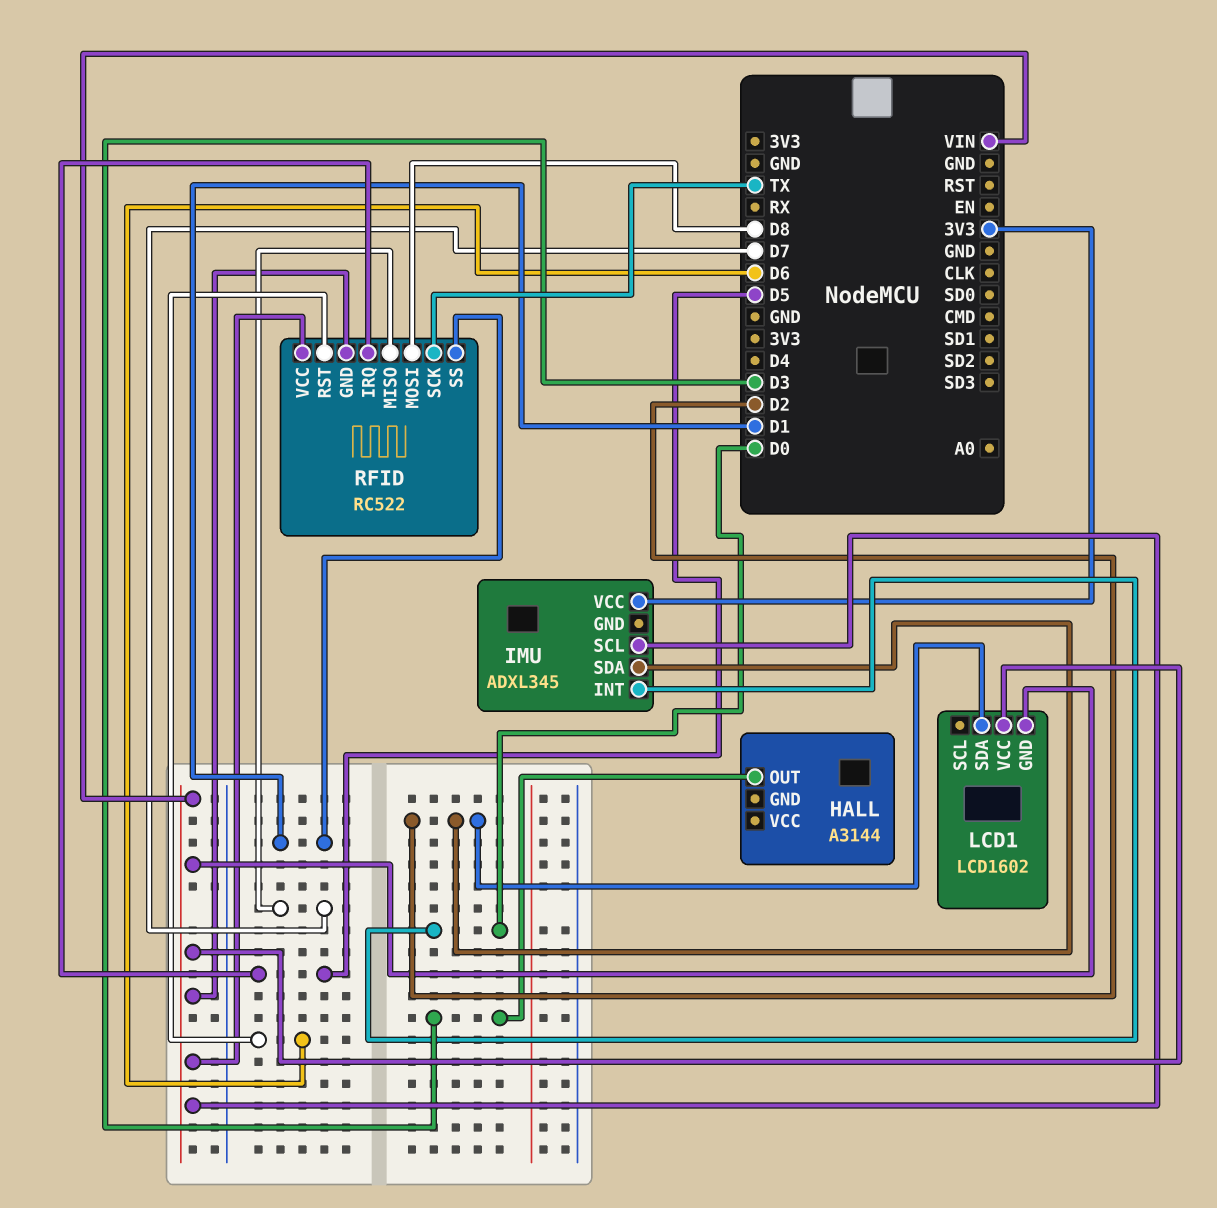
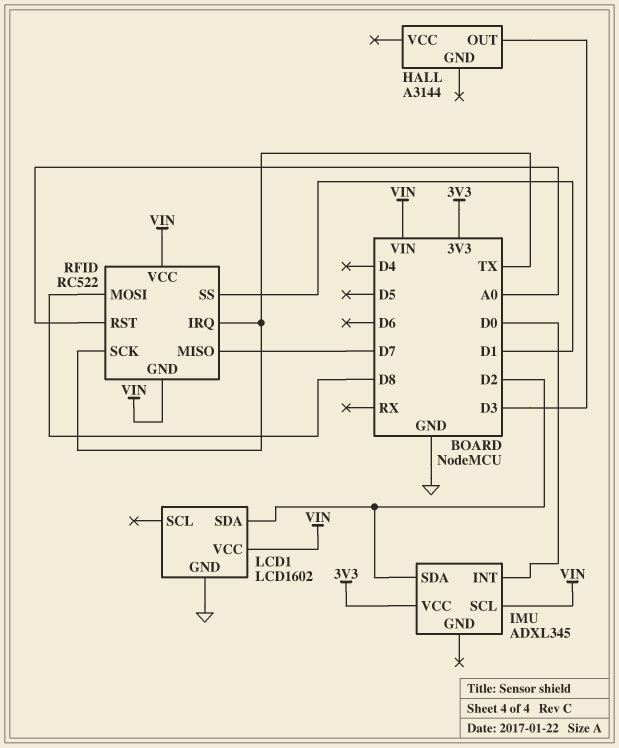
LCD1 pin GND: VIN -> GND
RFID pin IRQ: D5 -> TX
RFID pin RST: D6 -> A0

